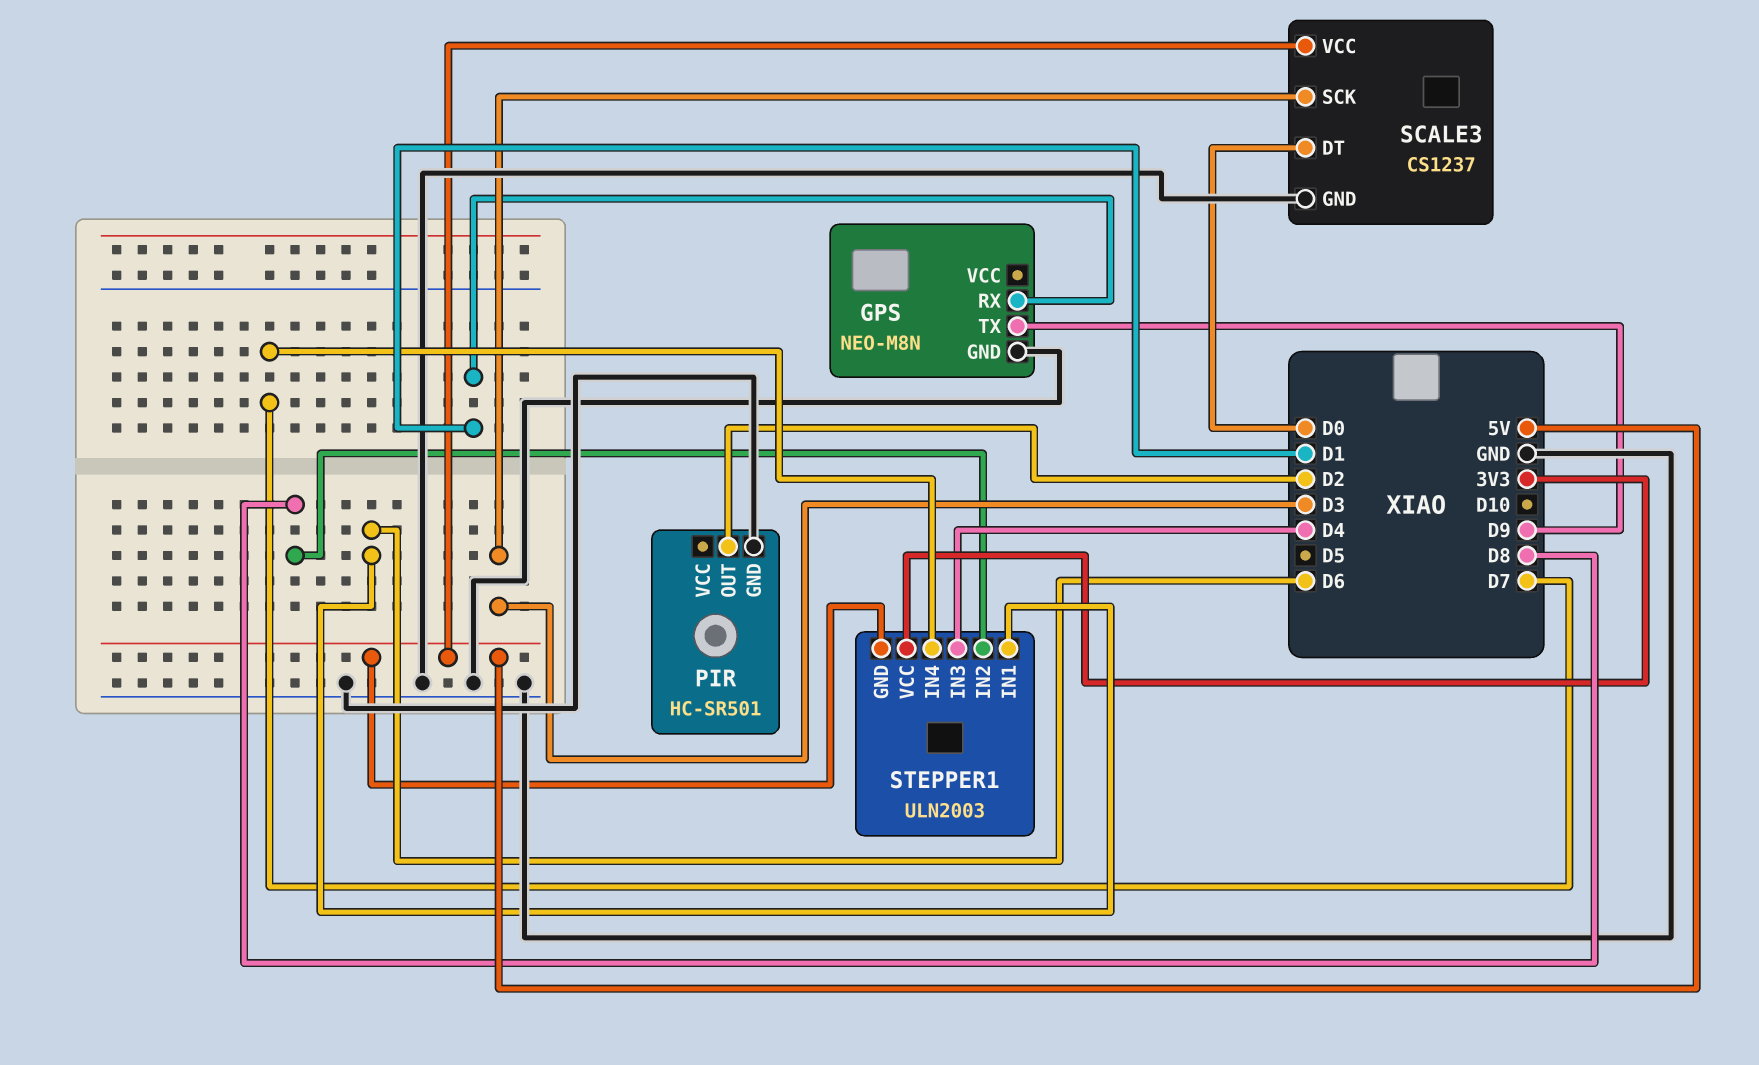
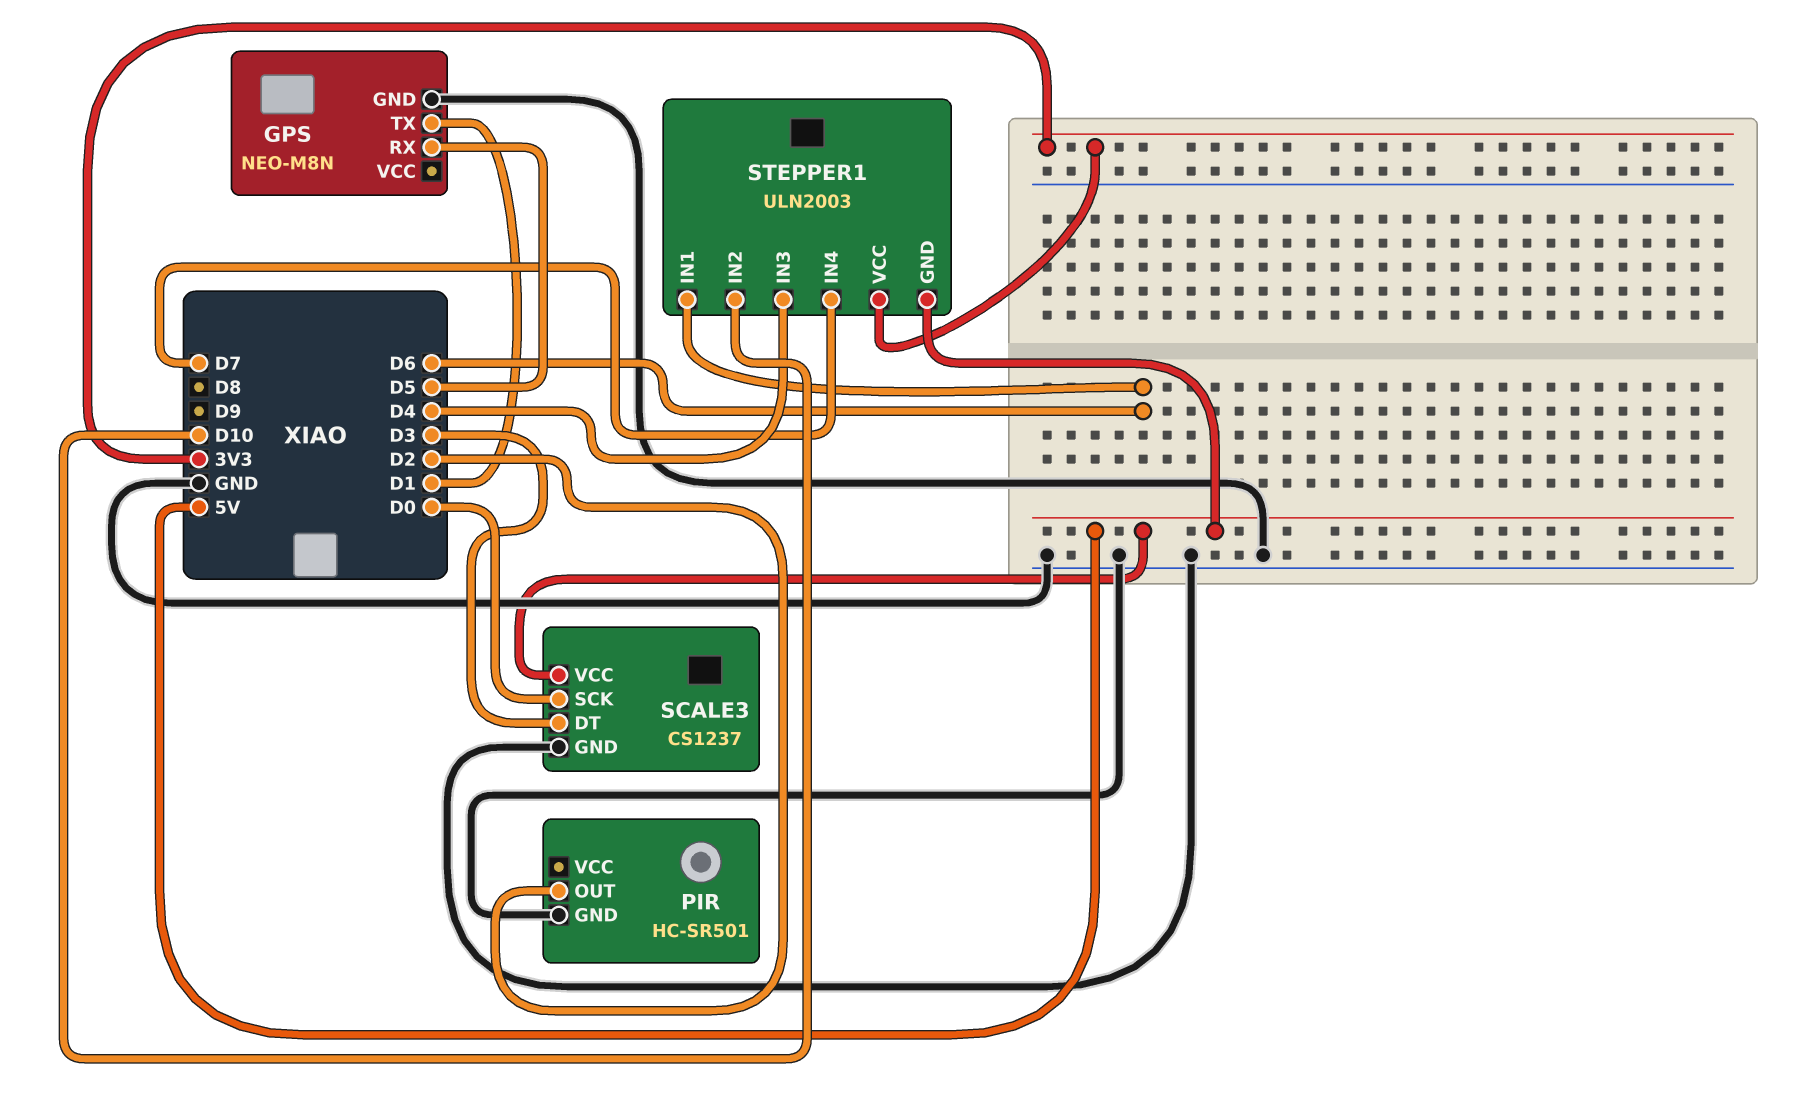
GPS pin RX: D1 -> D5
GPS pin TX: D9 -> D1
SCALE3 pin DT: D0 -> D3
SCALE3 pin SCK: D3 -> D0
STEPPER1 pin IN2: D8 -> D10

